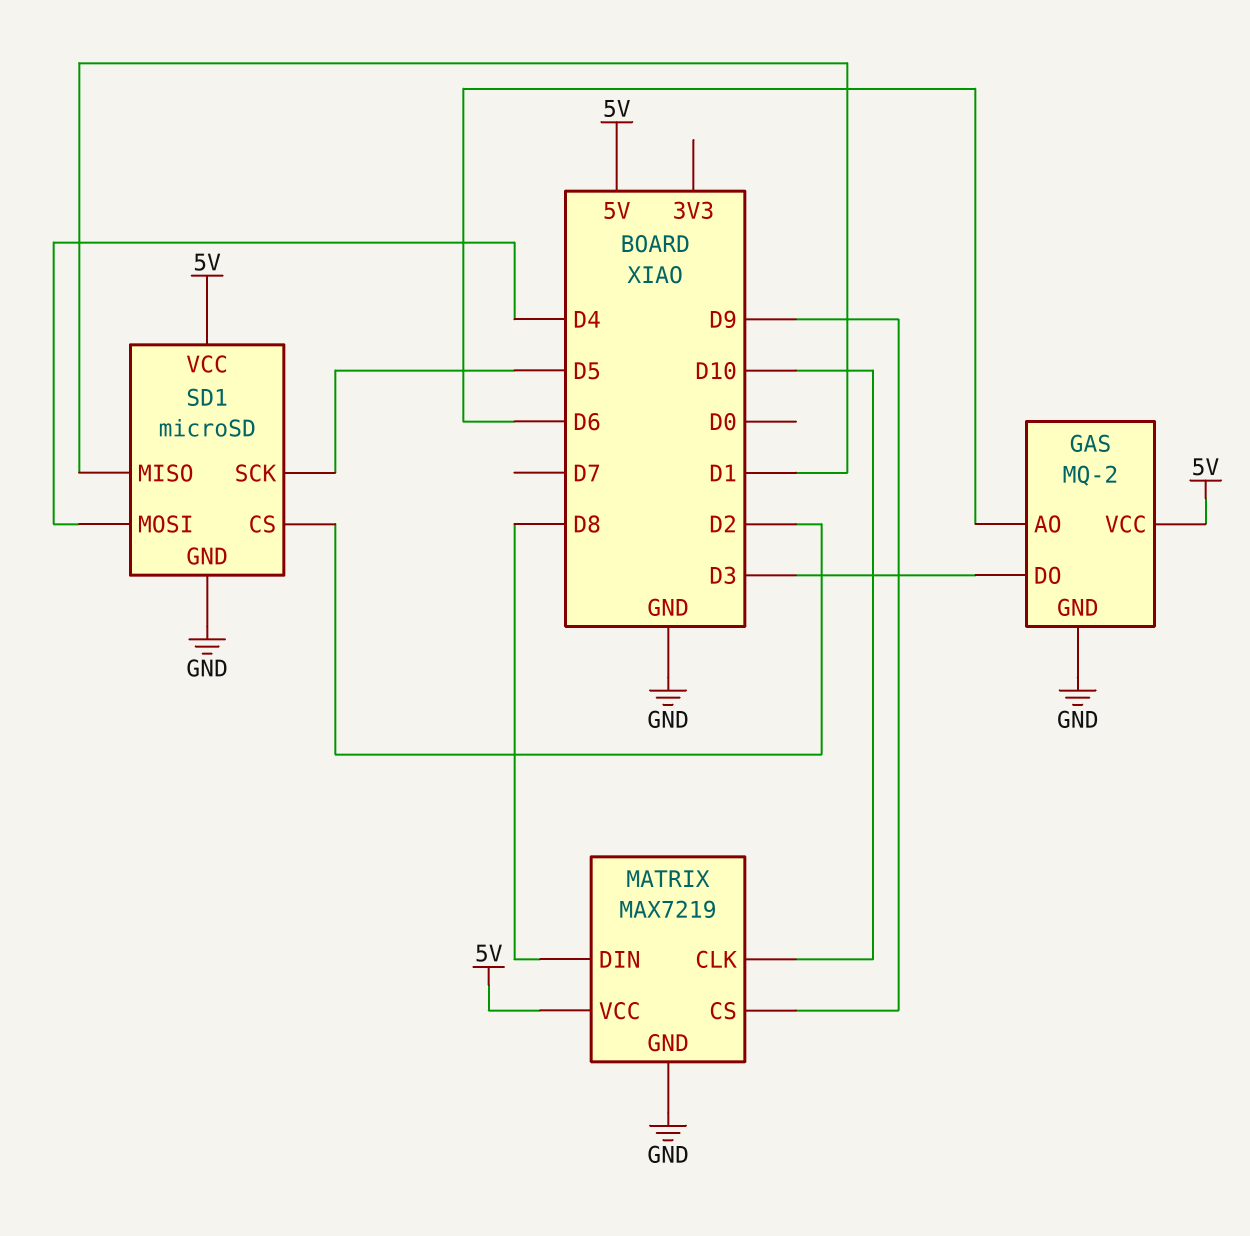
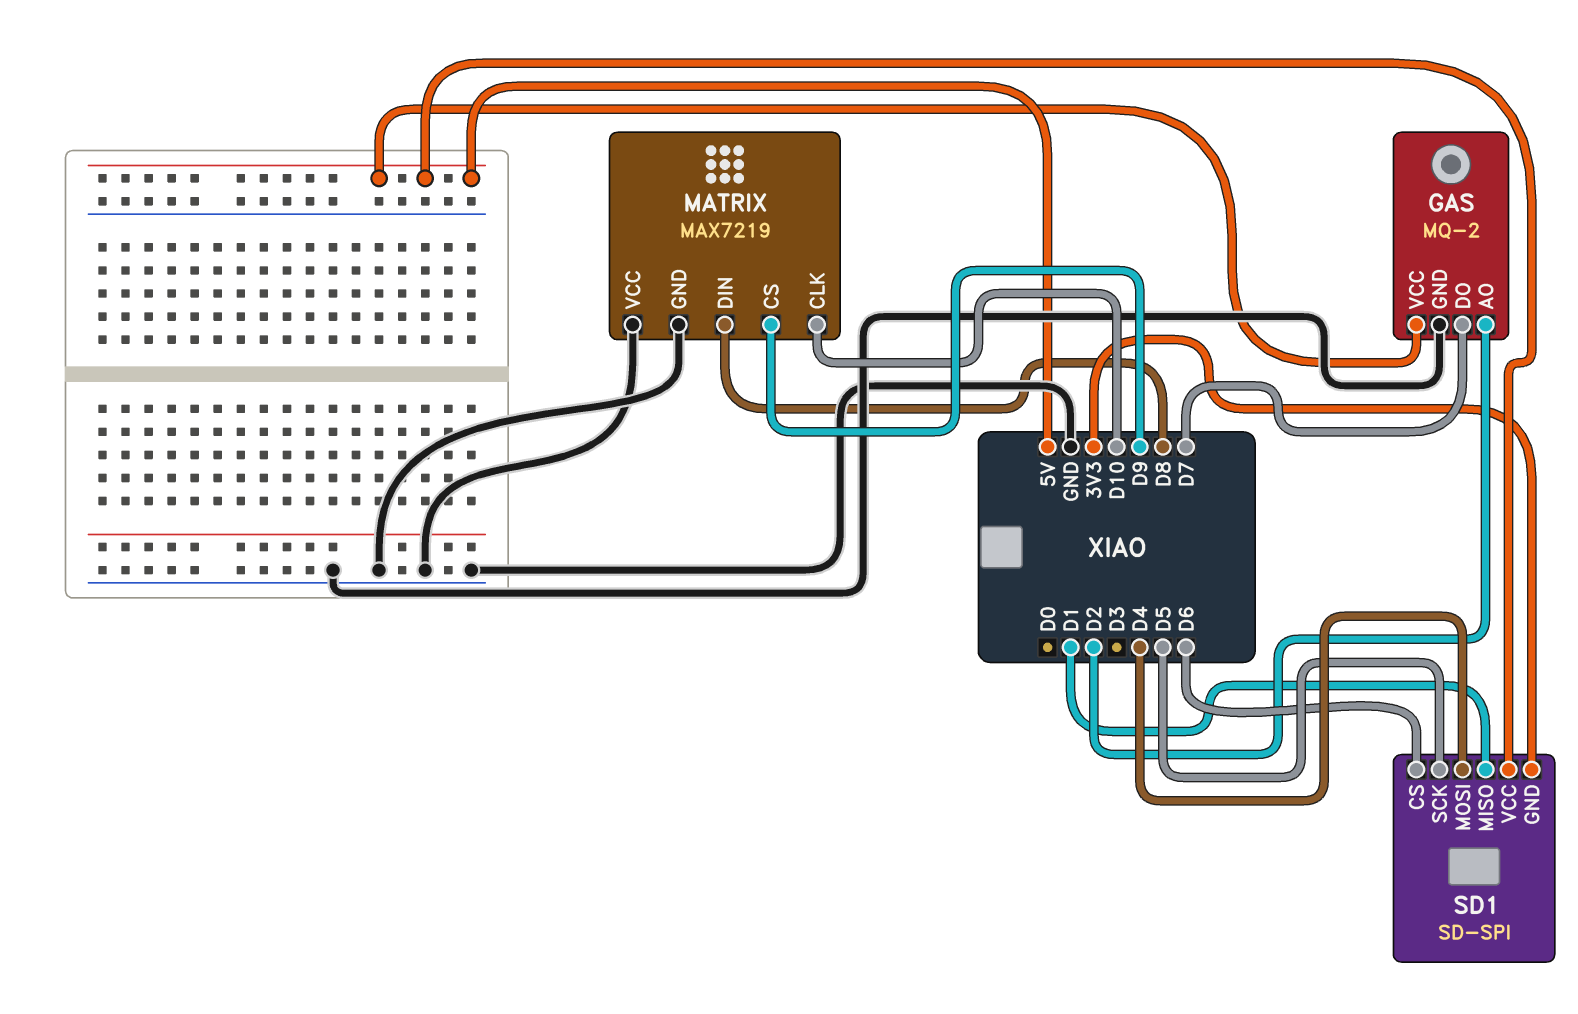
GAS pin AO: D6 -> D2
GAS pin DO: D3 -> D7
MATRIX pin VCC: 5V -> GND
SD1: microSD -> SD-SPI
SD1 pin CS: D2 -> D6
SD1 pin GND: GND -> 3V3

